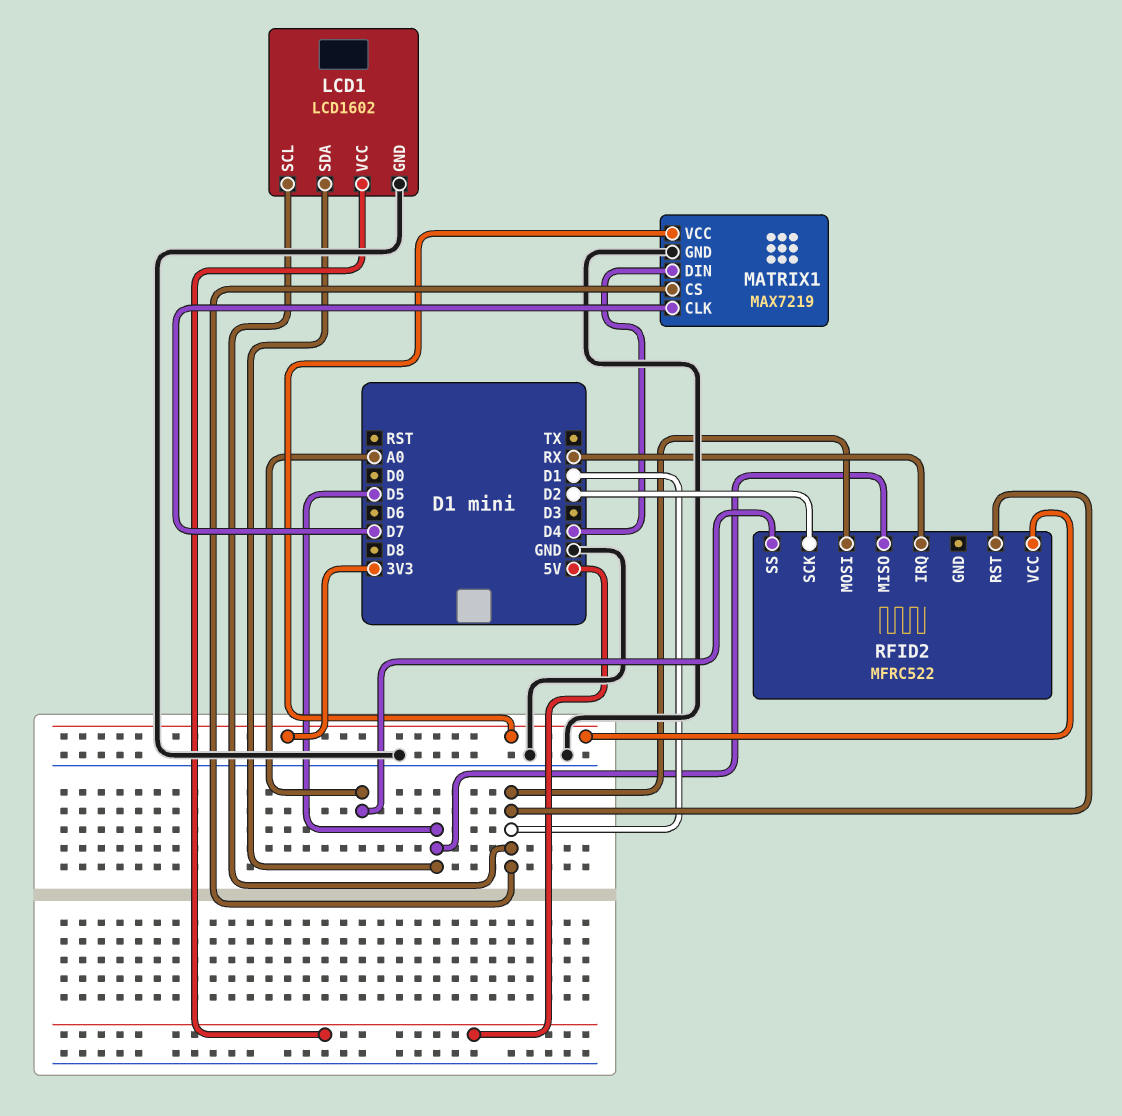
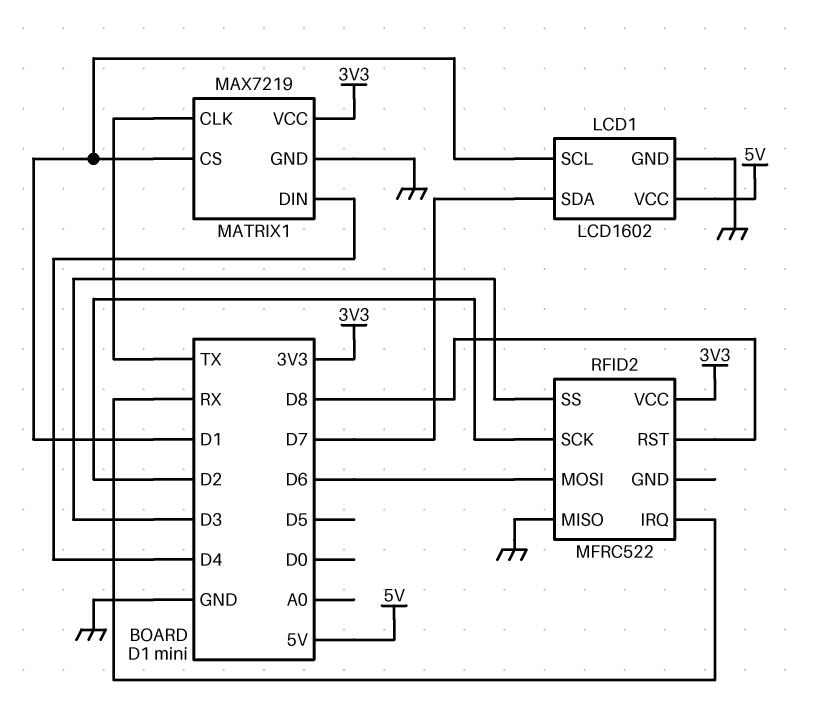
LCD1 pin SDA: D5 -> D7
MATRIX1 pin CLK: D7 -> TX
RFID2 pin MISO: D5 -> GND
RFID2 pin MOSI: D1 -> D6
RFID2 pin RST: D1 -> D8
RFID2 pin SS: A0 -> D3

